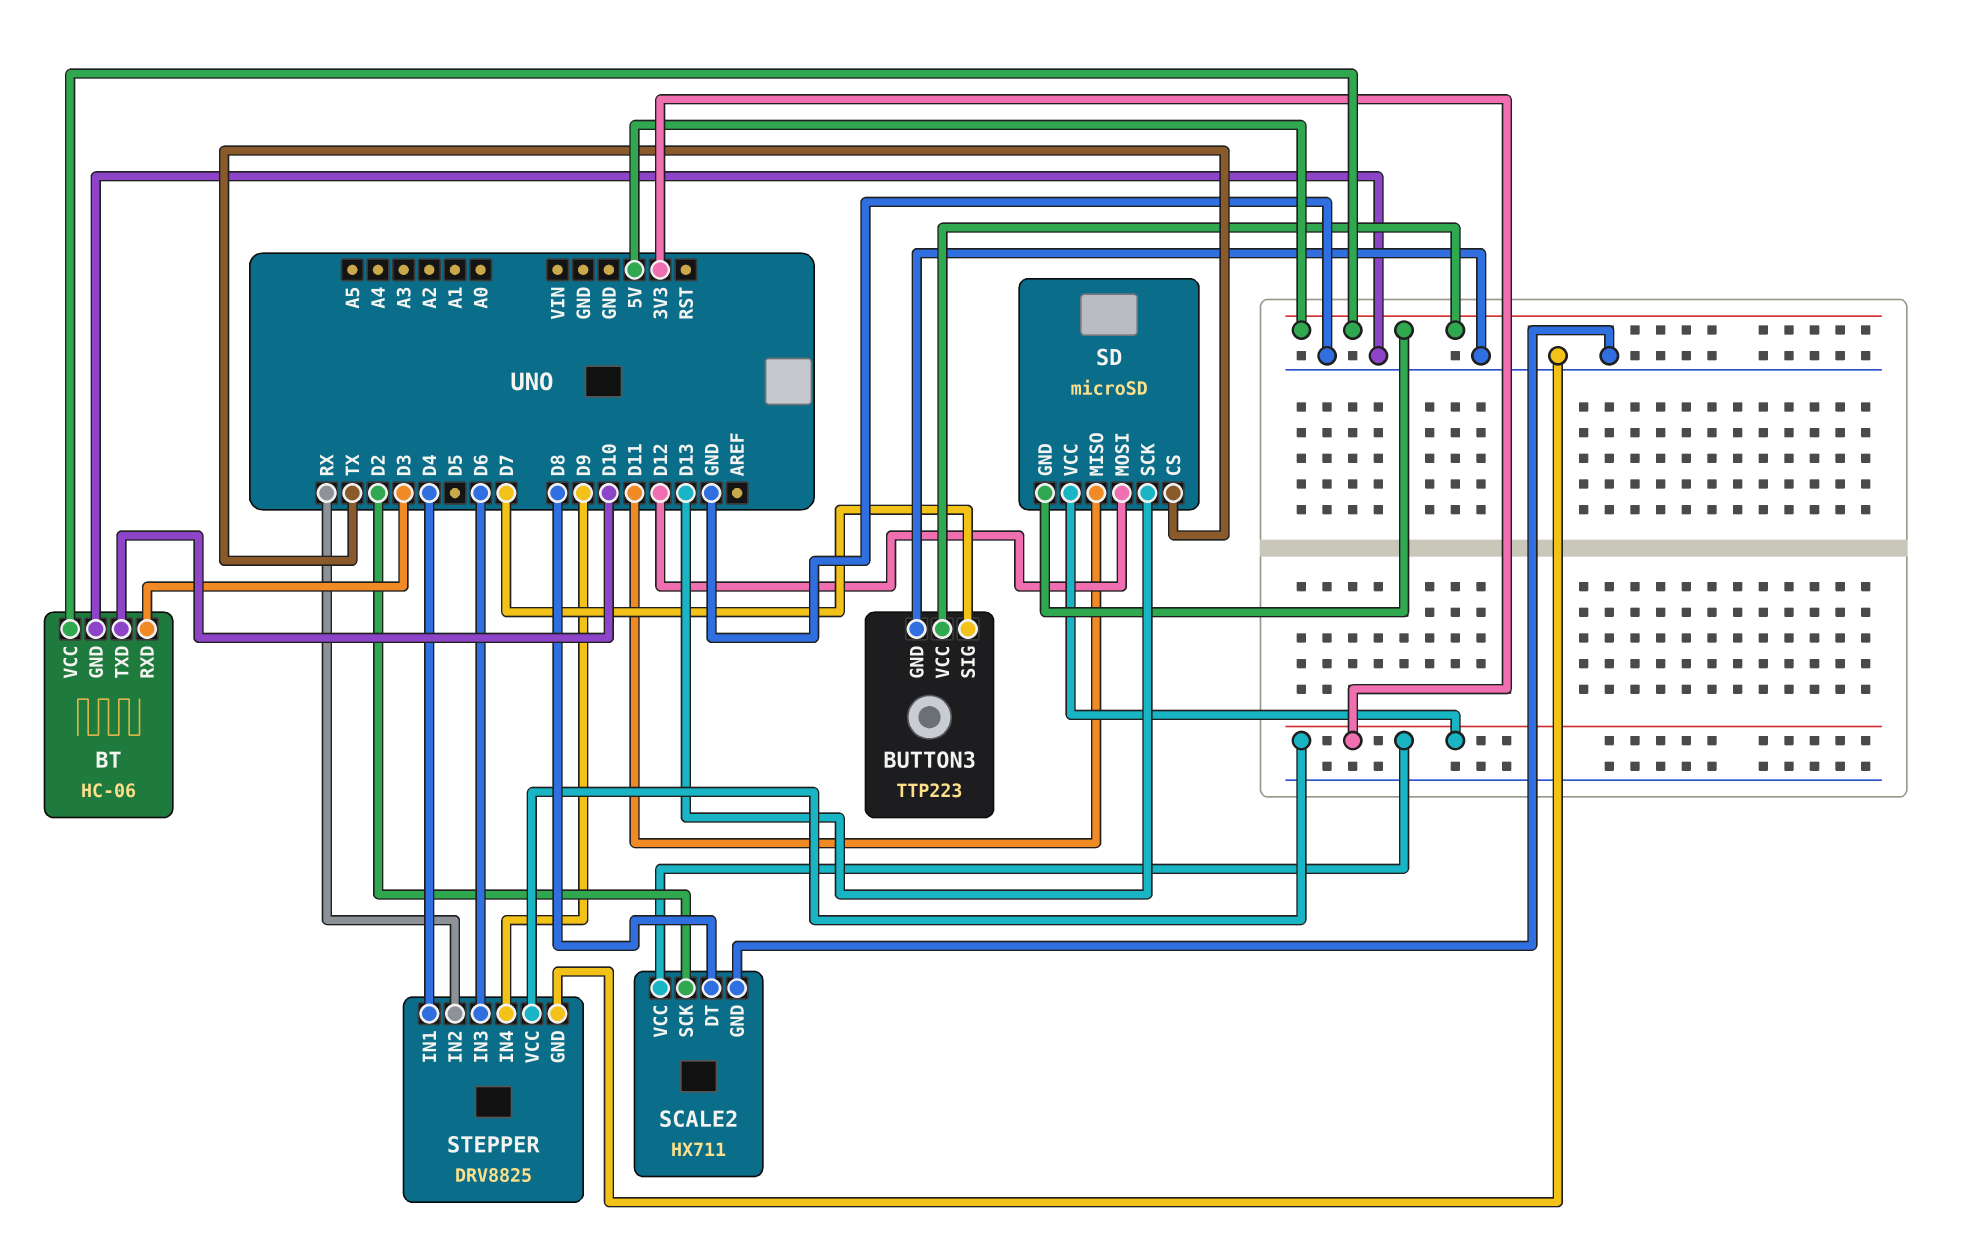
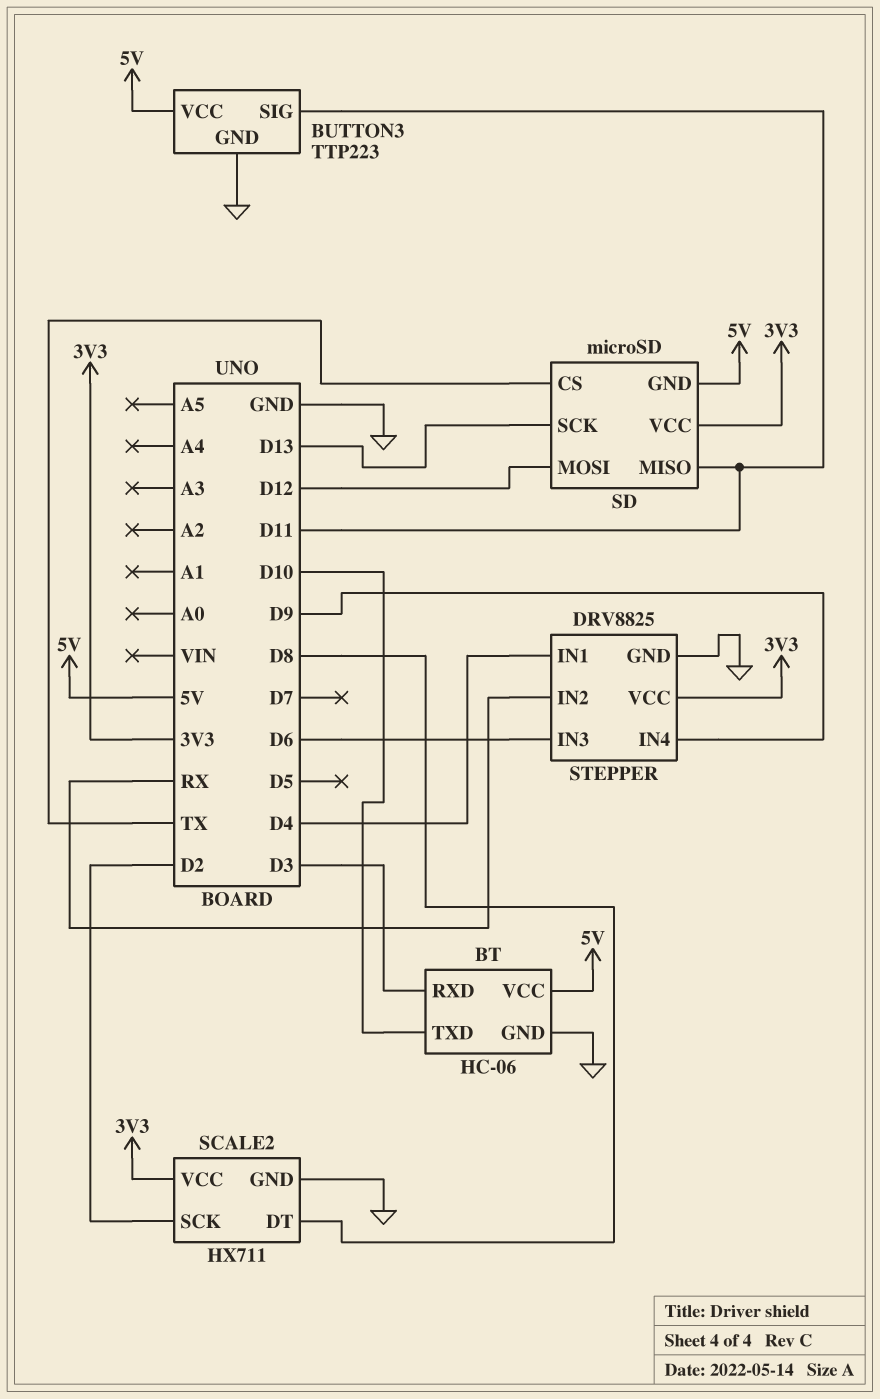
BUTTON3 pin SIG: D7 -> D11

